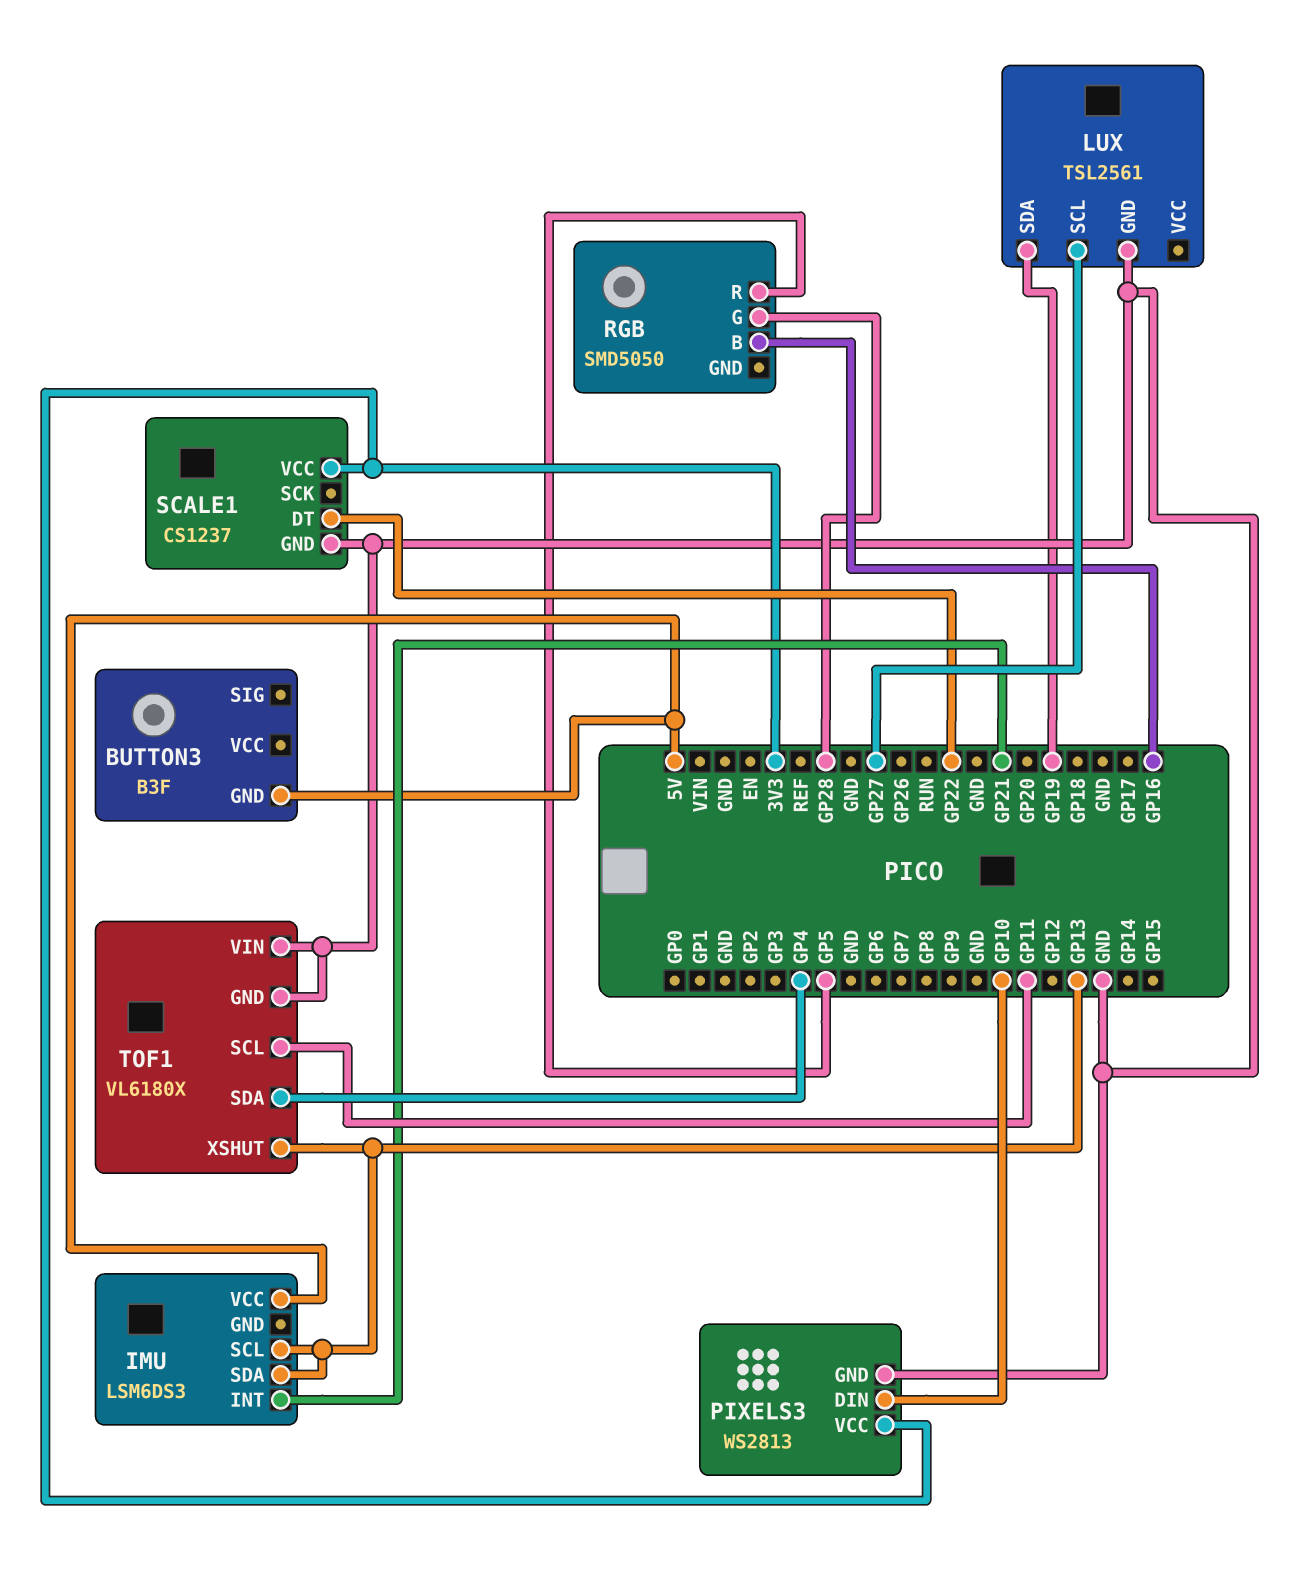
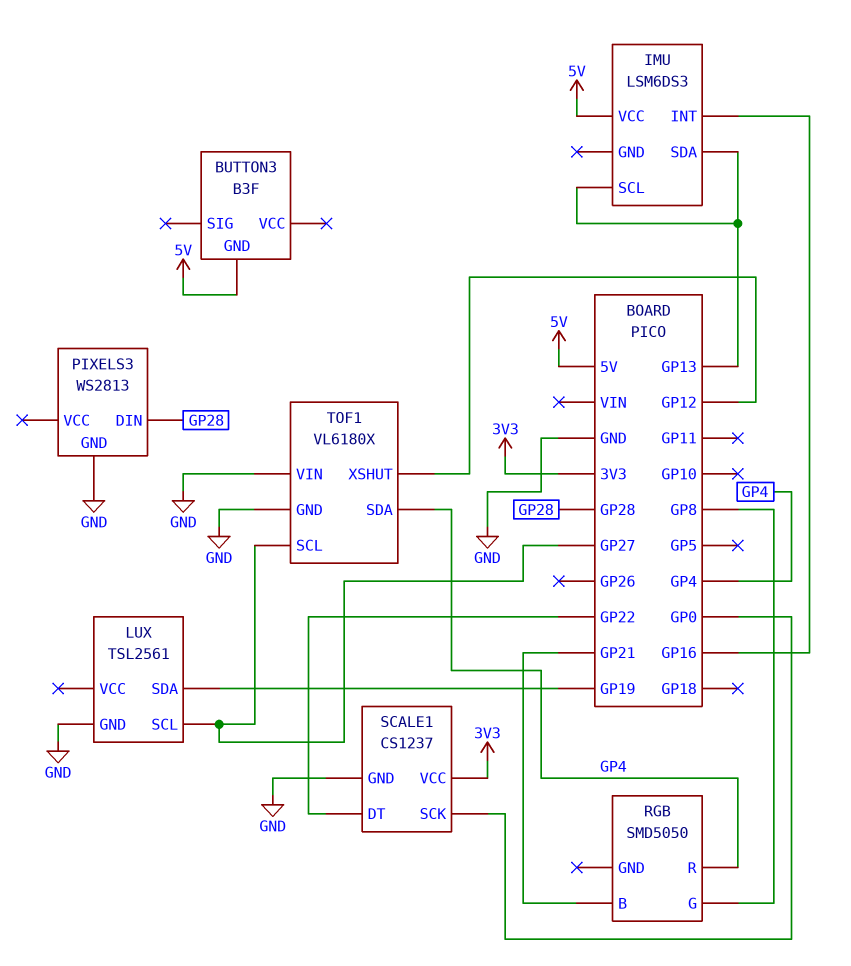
IMU pin INT: GP21 -> GP16
PIXELS3 pin DIN: GP10 -> GP28
PIXELS3 pin VCC: 3V3 -> none
RGB pin B: GP16 -> GP21
RGB pin G: GP28 -> GP8
RGB pin R: GP5 -> GP4
SCALE1 pin SCK: none -> GP0
TOF1 pin SCL: GP11 -> GP27
TOF1 pin XSHUT: GP13 -> GP12

